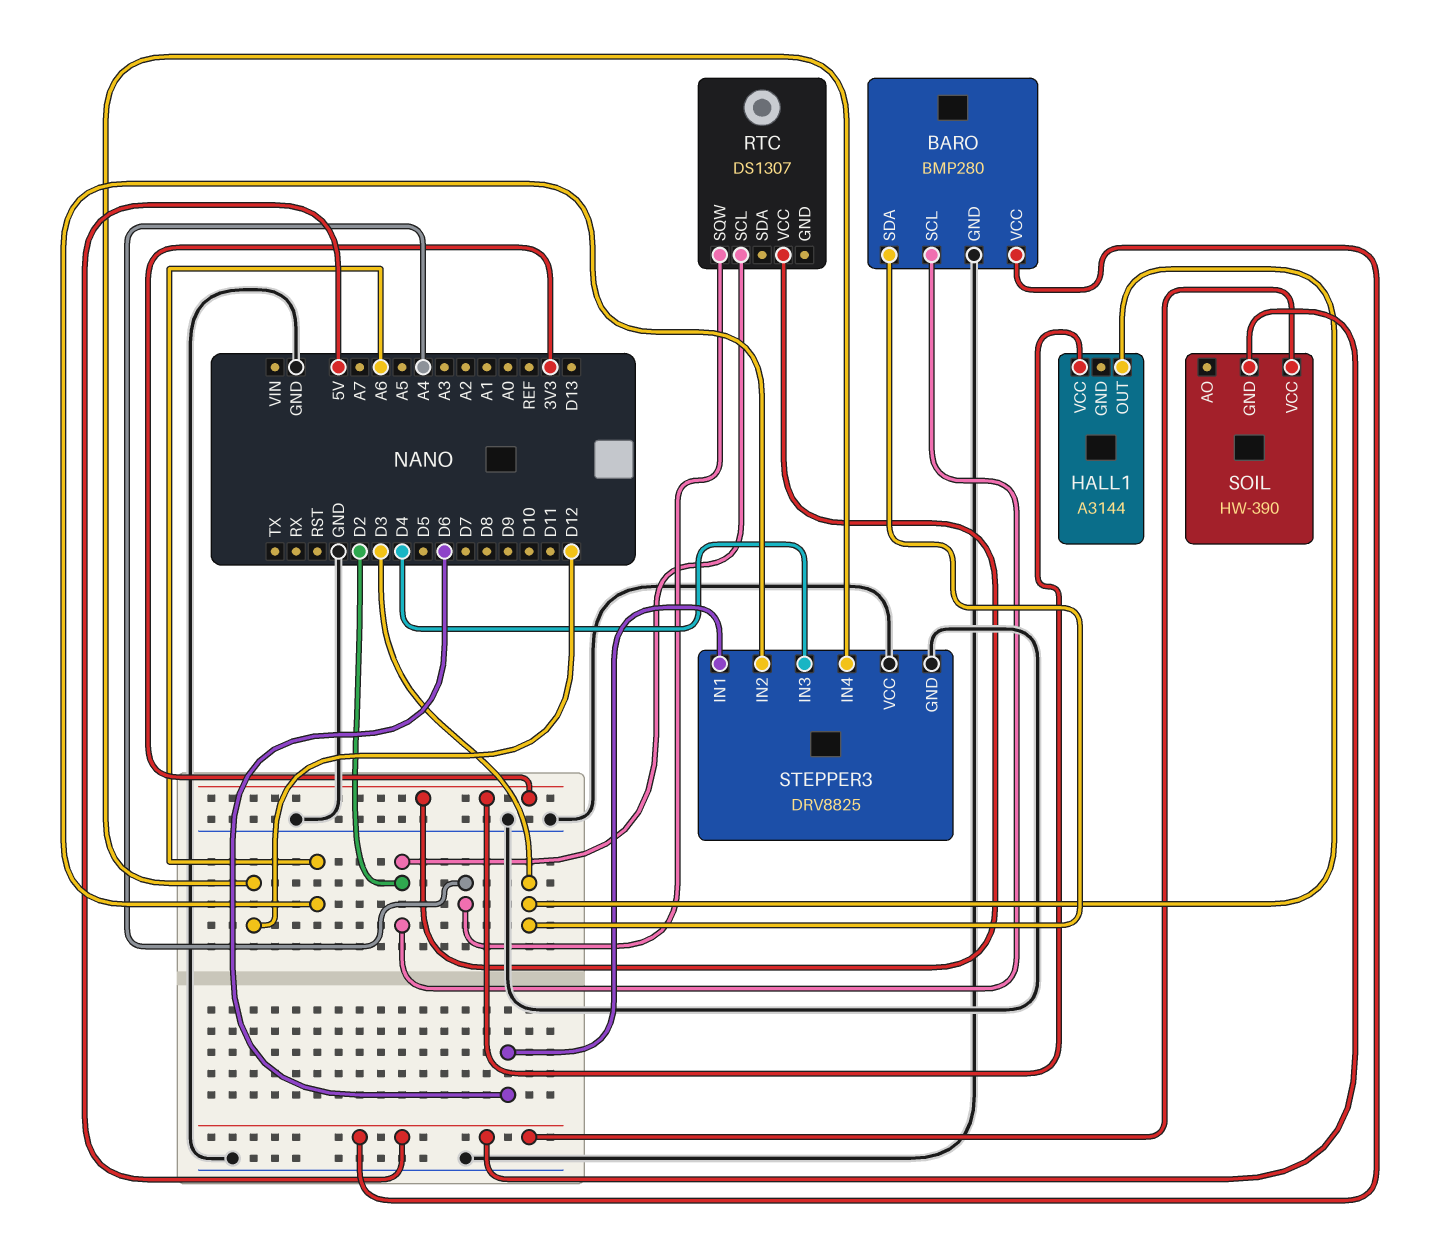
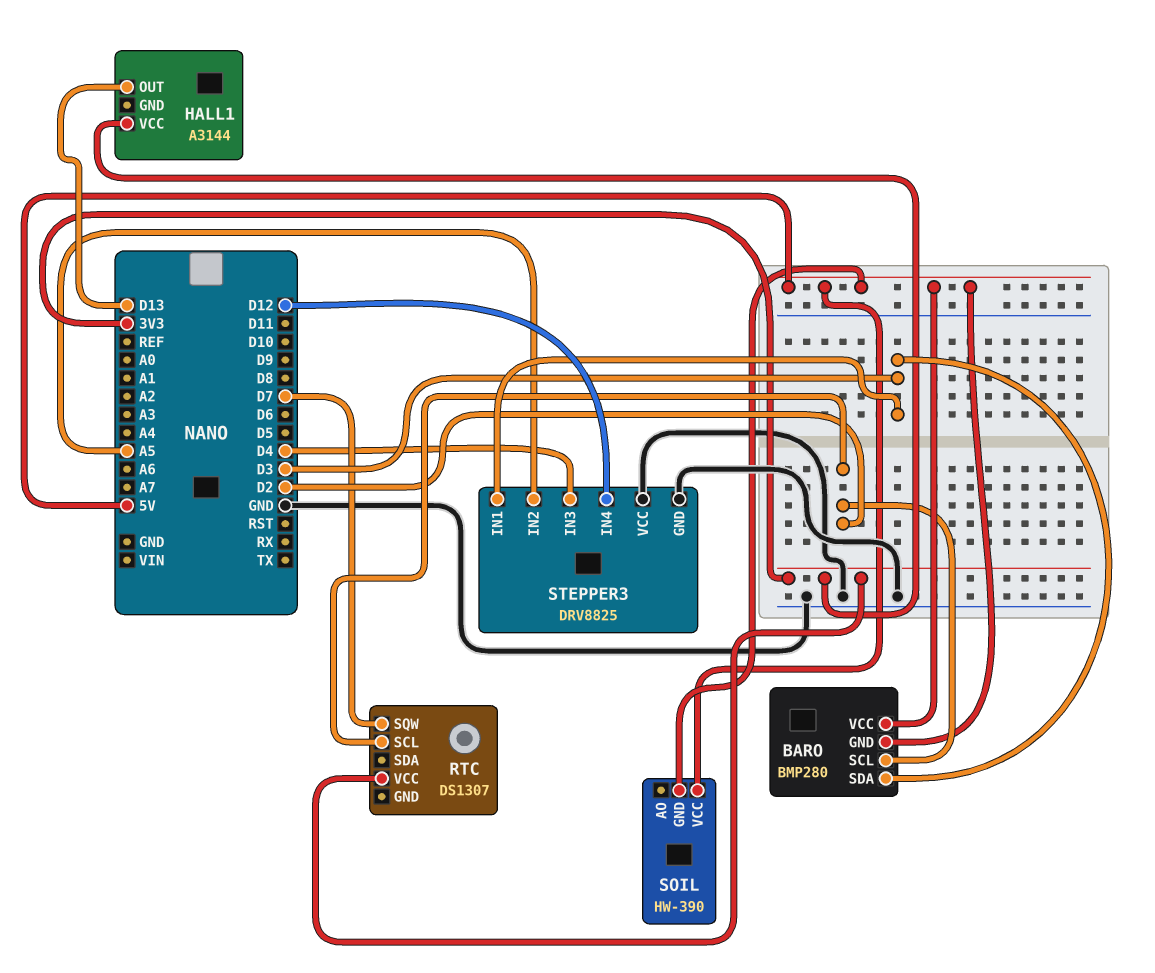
BARO pin GND: GND -> 5V
HALL1 pin OUT: D3 -> D13
RTC pin SQW: A4 -> D7
STEPPER3 pin IN1: D6 -> D3
STEPPER3 pin IN2: A6 -> A5

